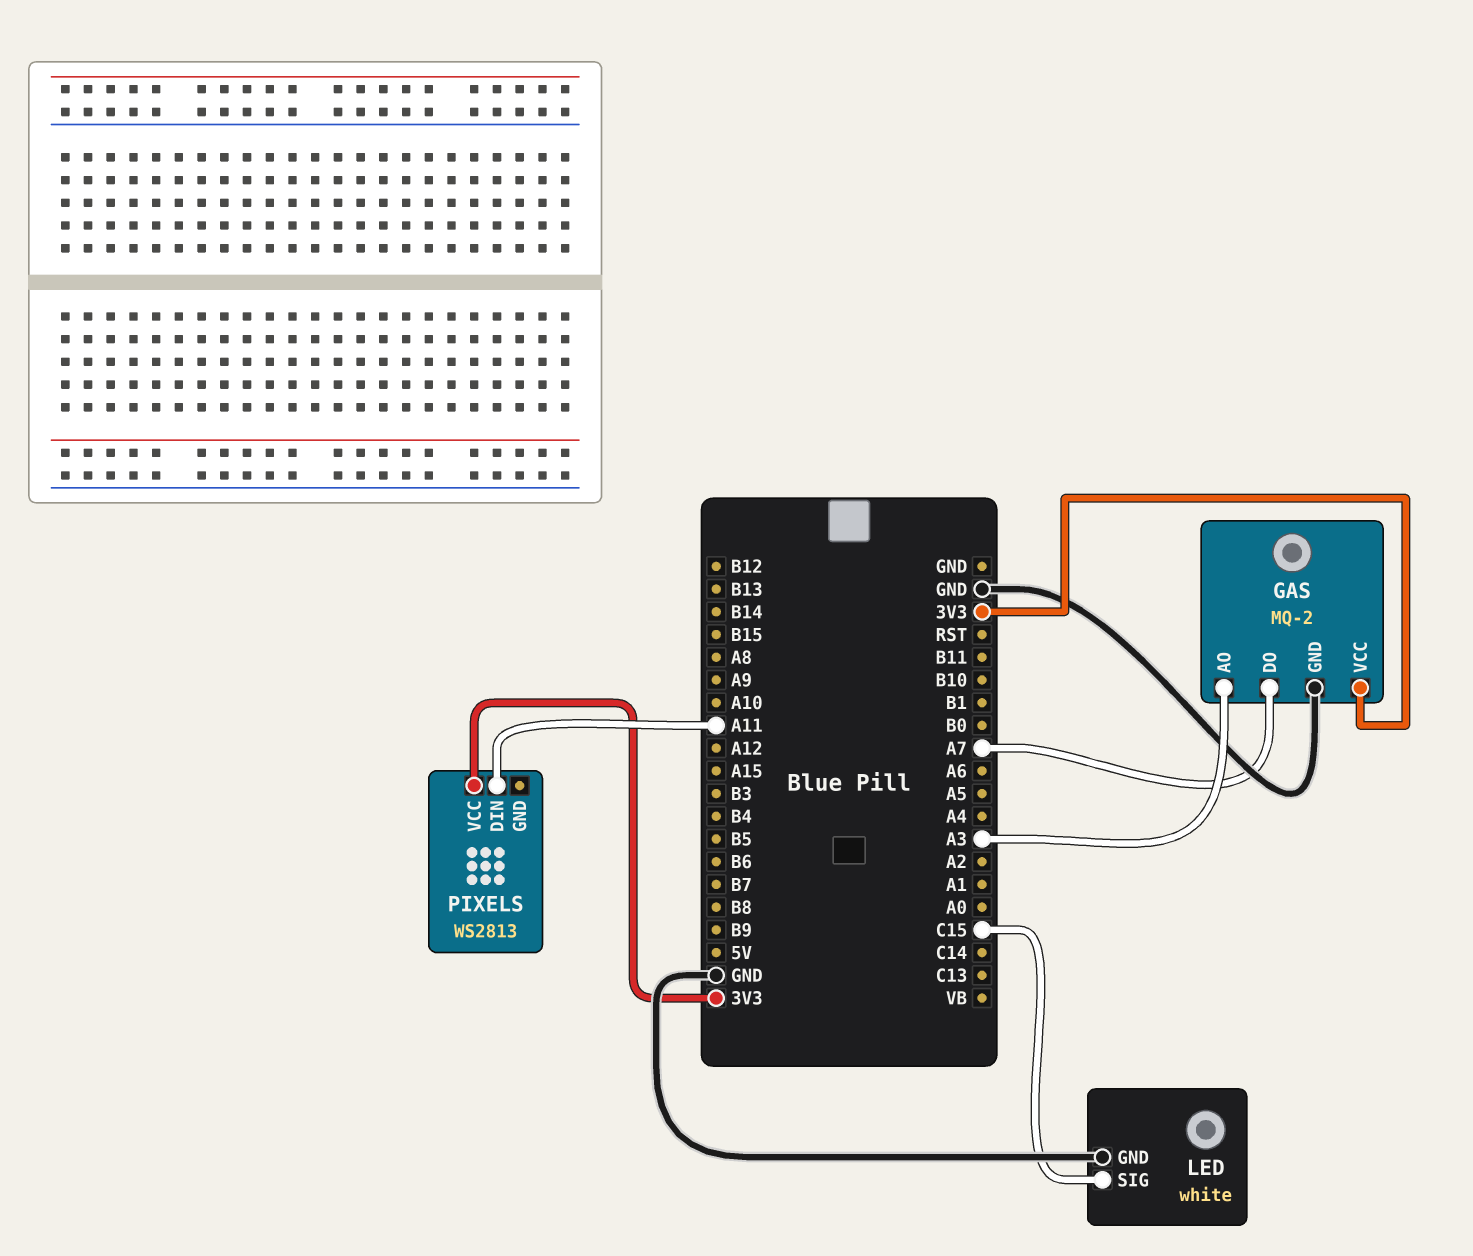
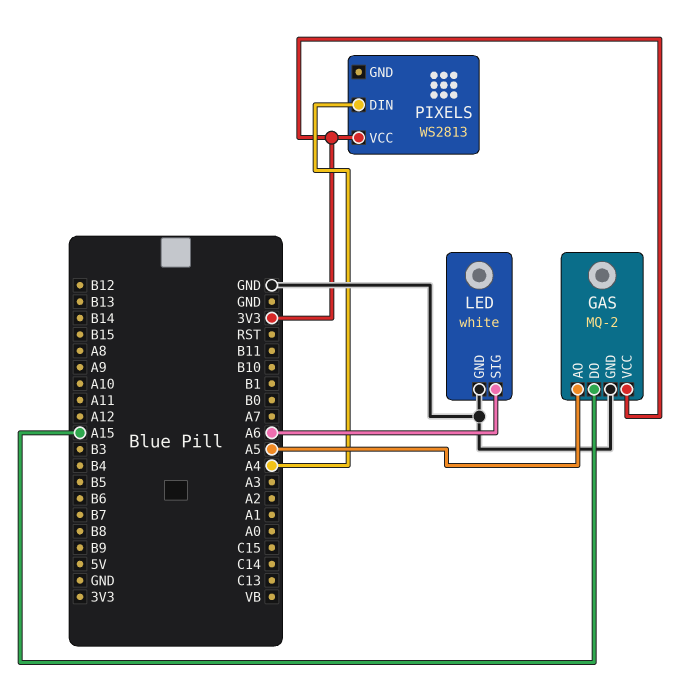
GAS pin AO: A3 -> A5
GAS pin DO: A7 -> A15
LED pin SIG: C15 -> A6
PIXELS pin DIN: A11 -> A4

